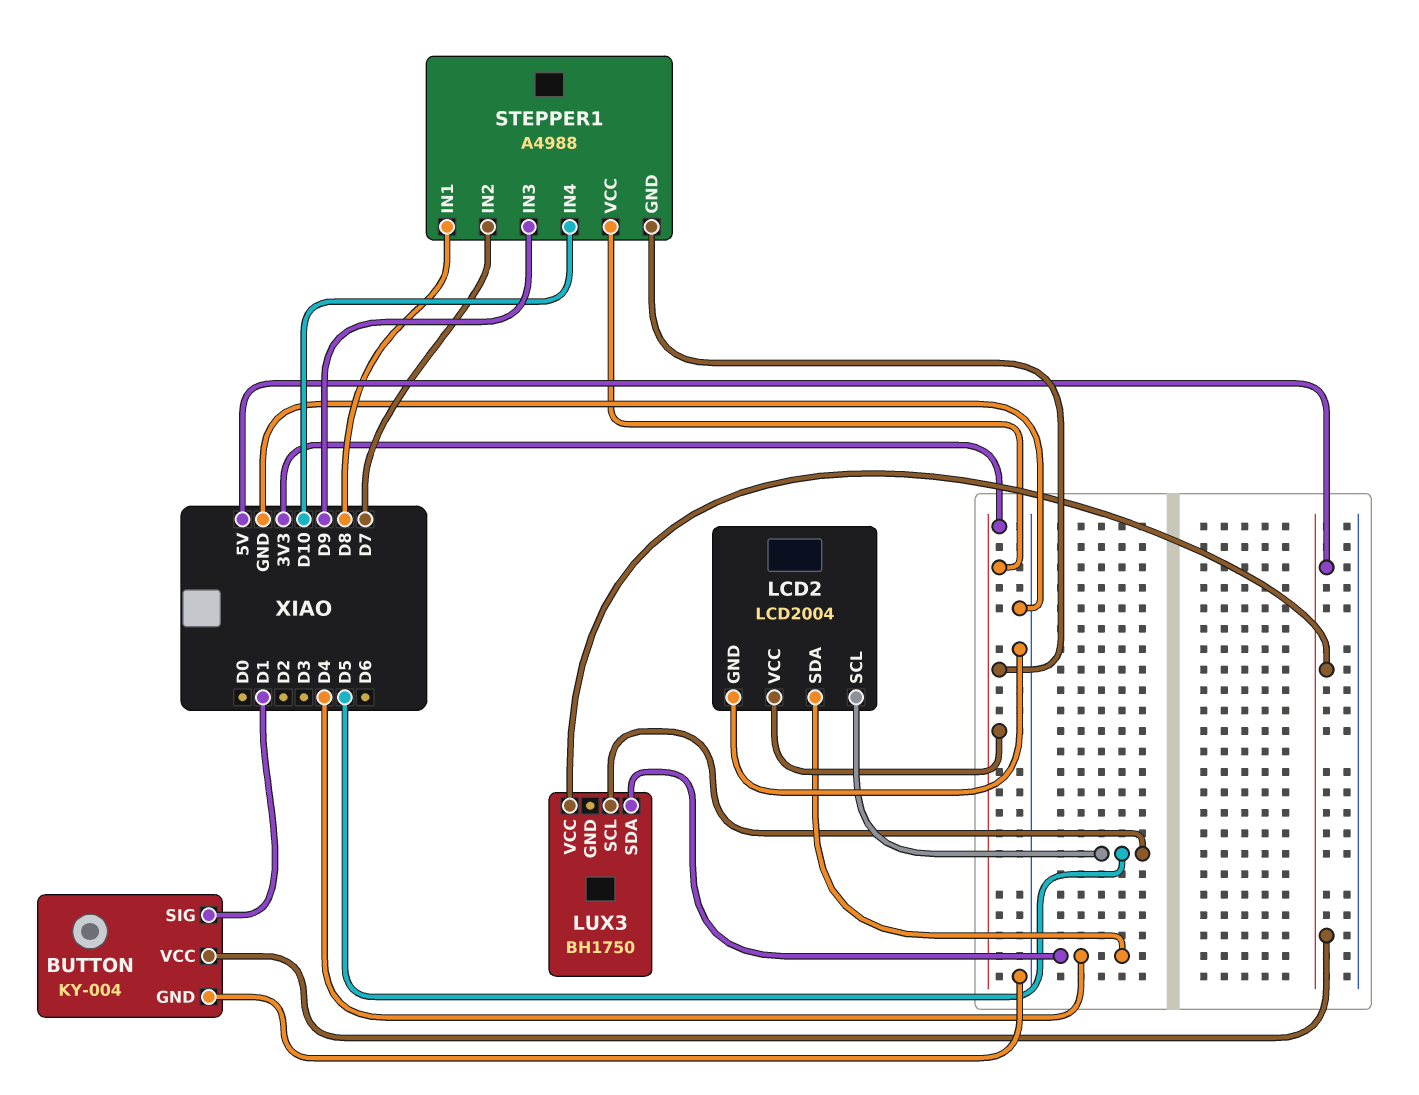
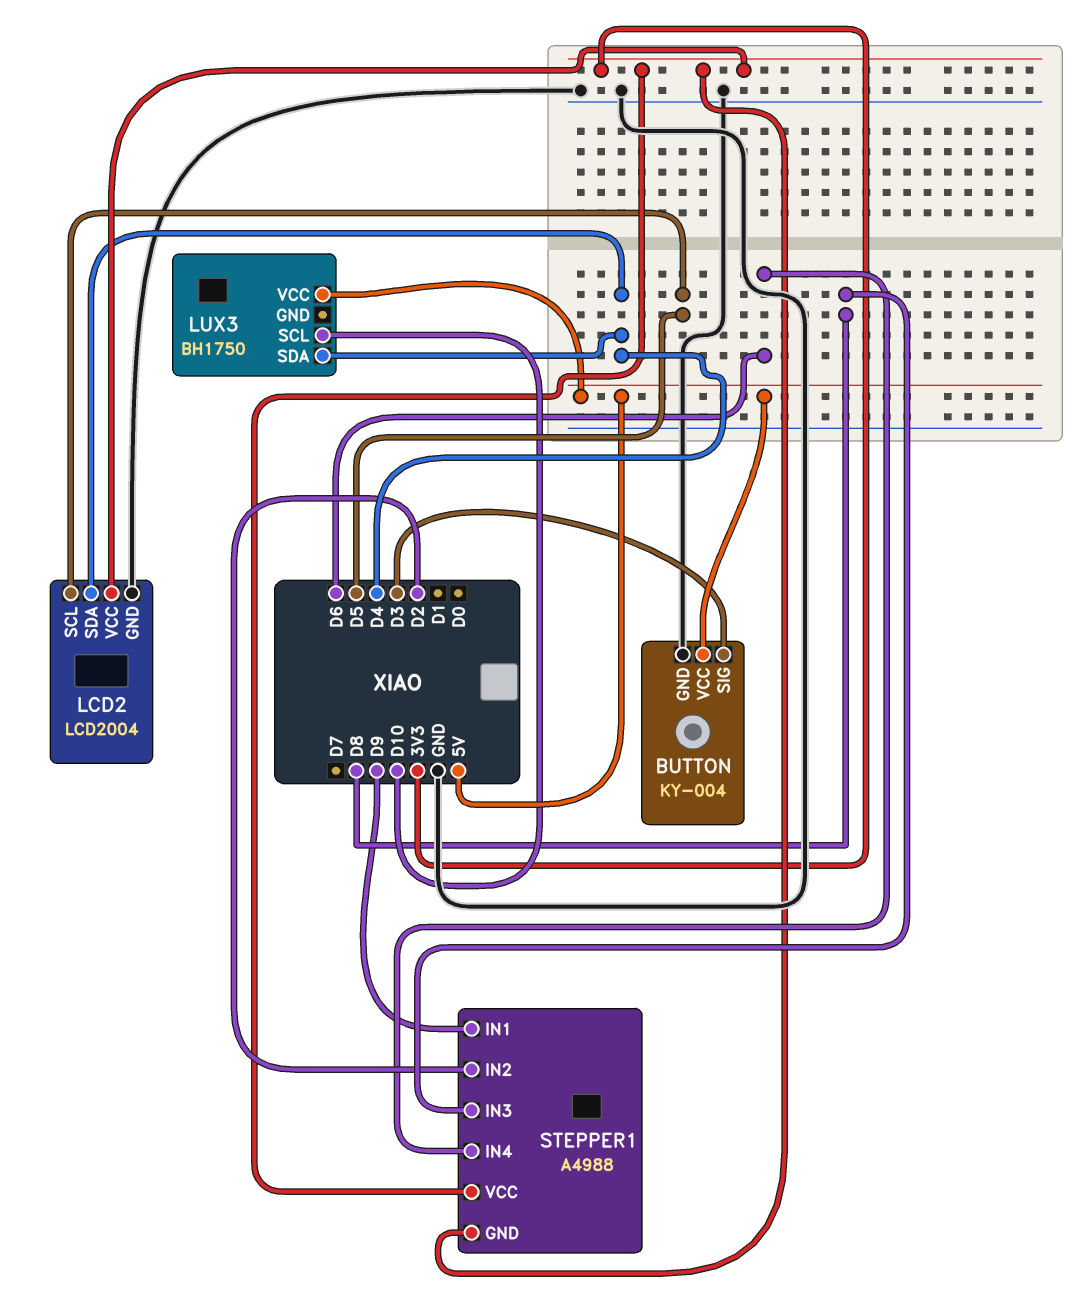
BUTTON pin SIG: D1 -> D3
LUX3 pin SCL: D5 -> D10
STEPPER1 pin IN1: D8 -> D9
STEPPER1 pin IN2: D7 -> D2
STEPPER1 pin IN3: D9 -> D8
STEPPER1 pin IN4: D10 -> D6

